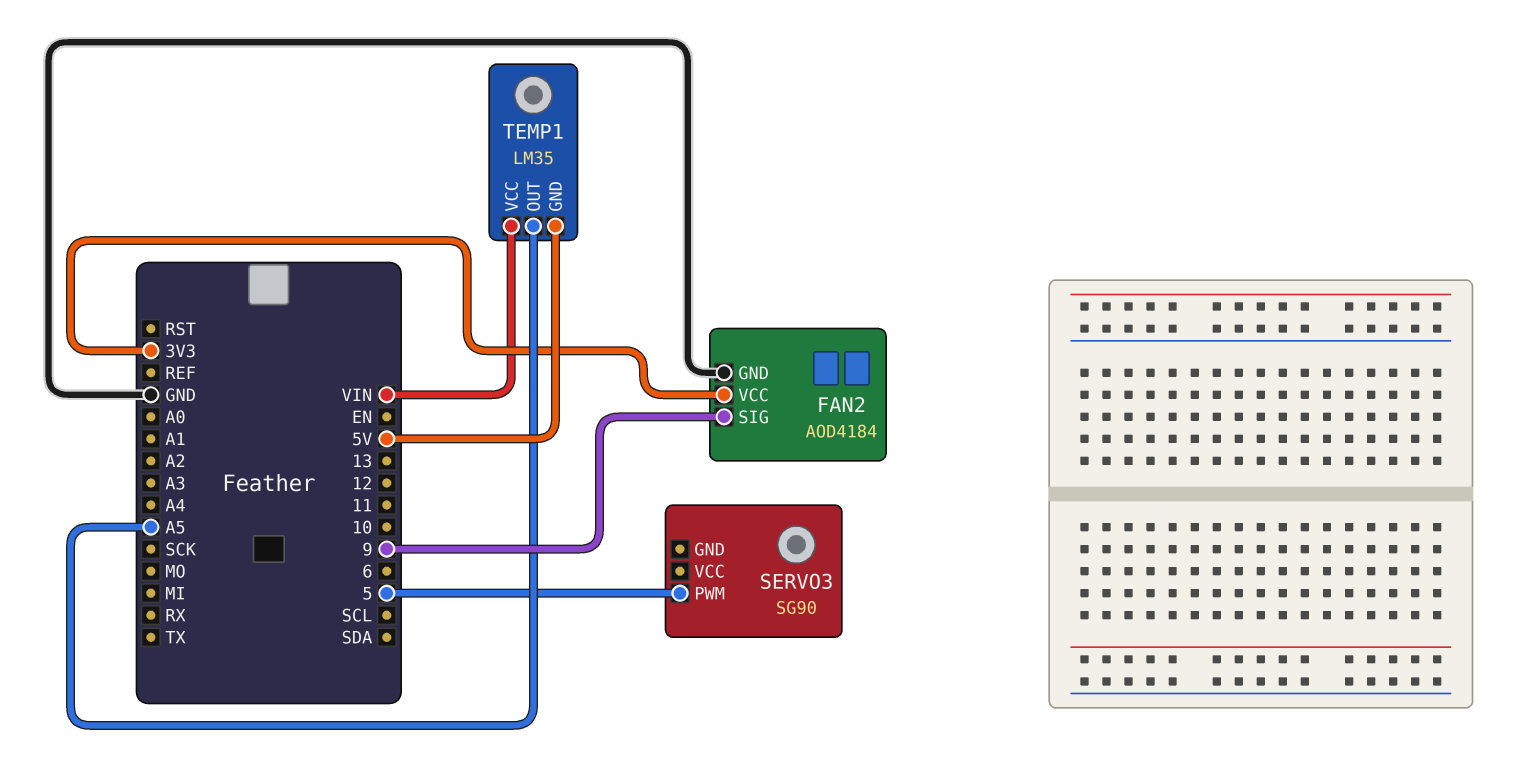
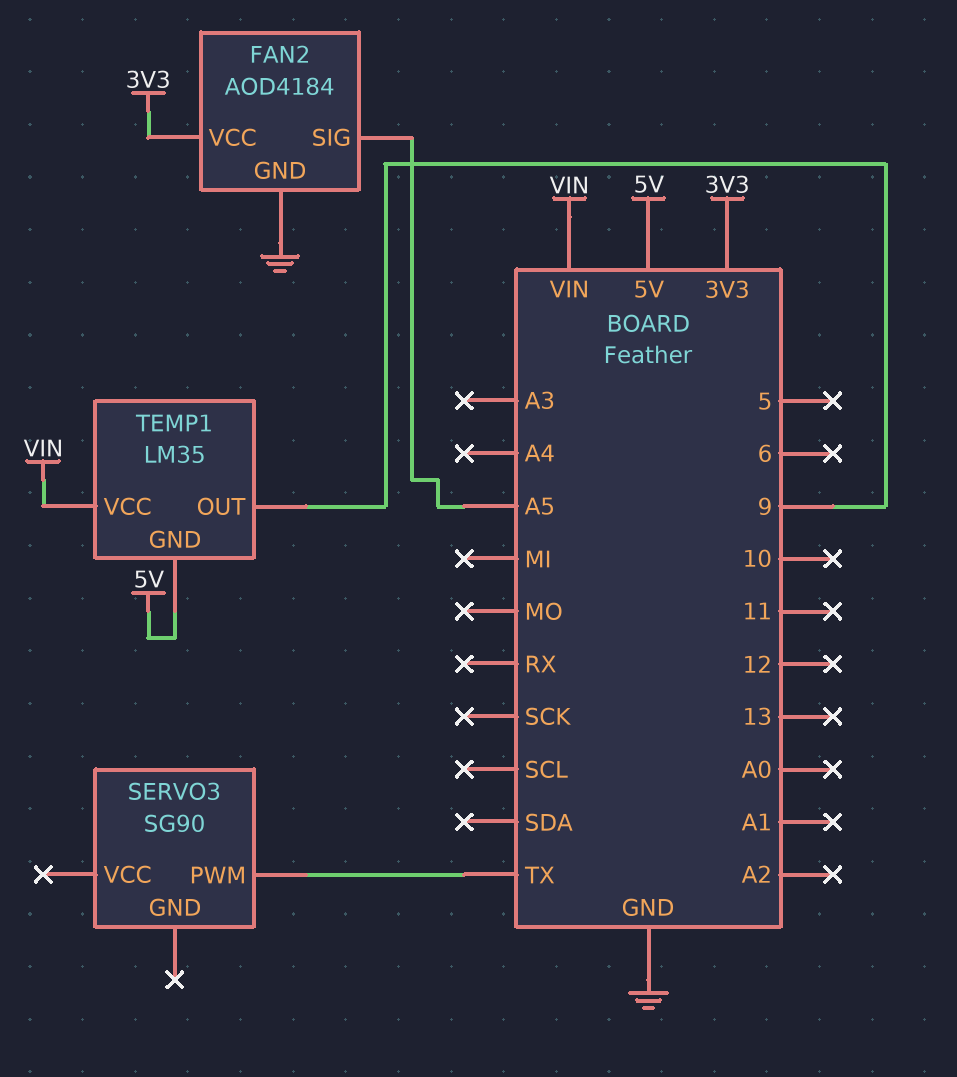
FAN2 pin SIG: 9 -> A5
SERVO3 pin PWM: 5 -> TX
TEMP1 pin OUT: A5 -> 9

